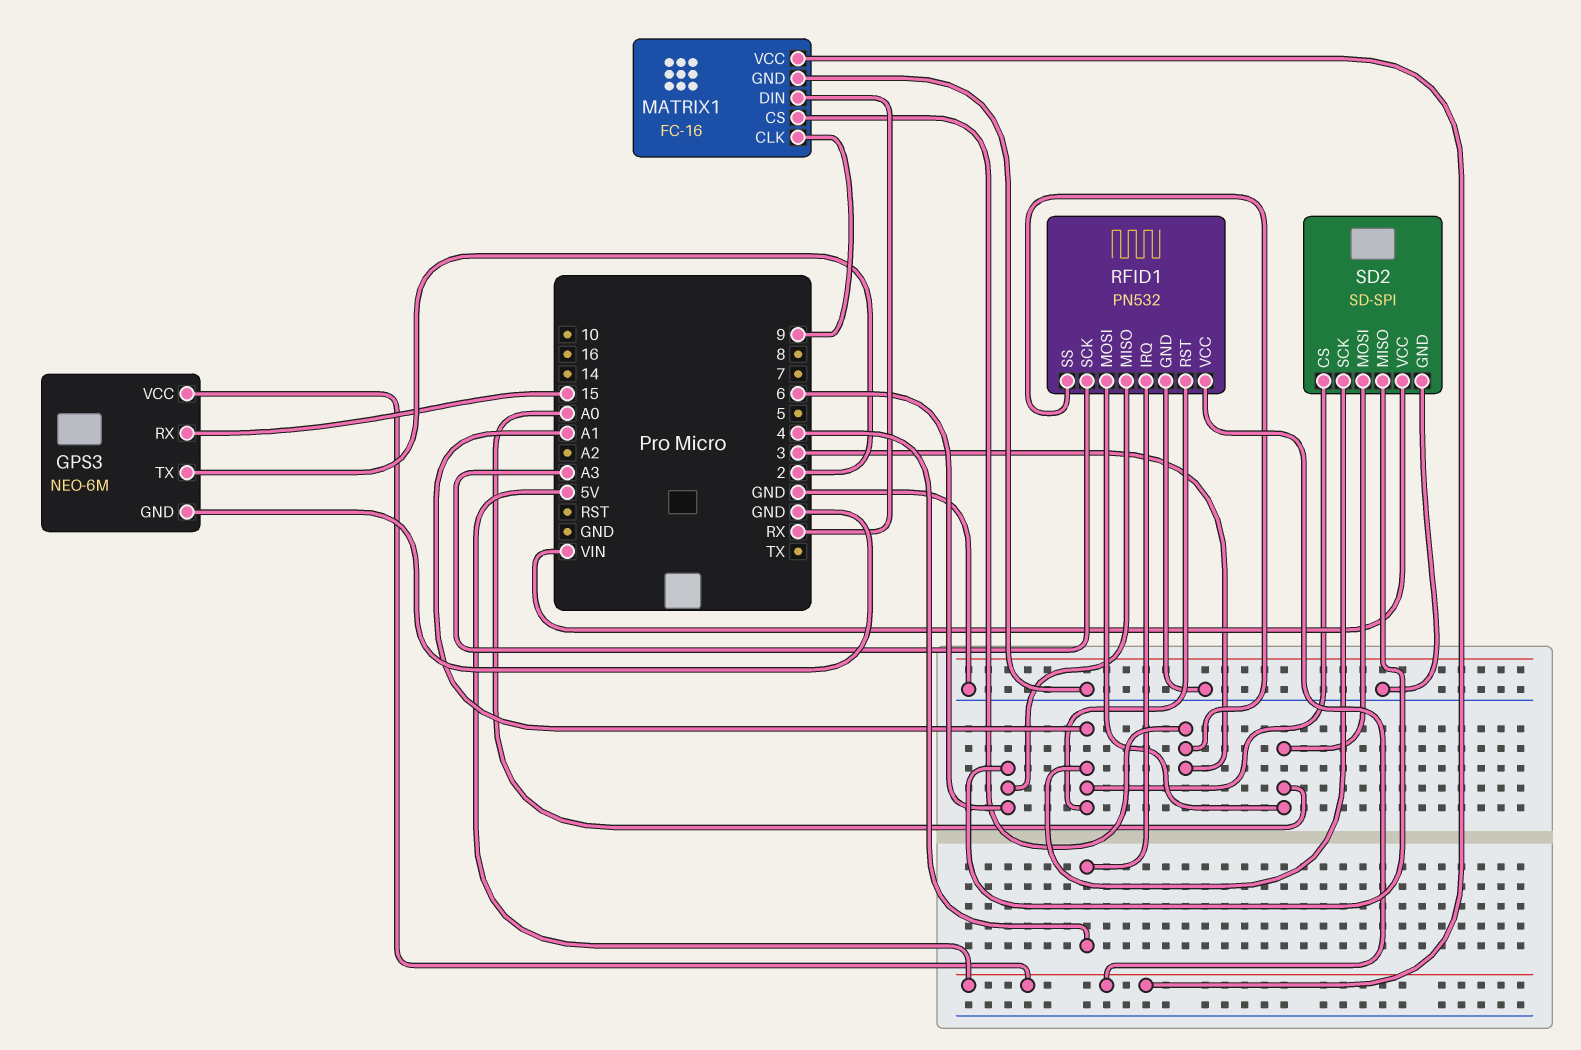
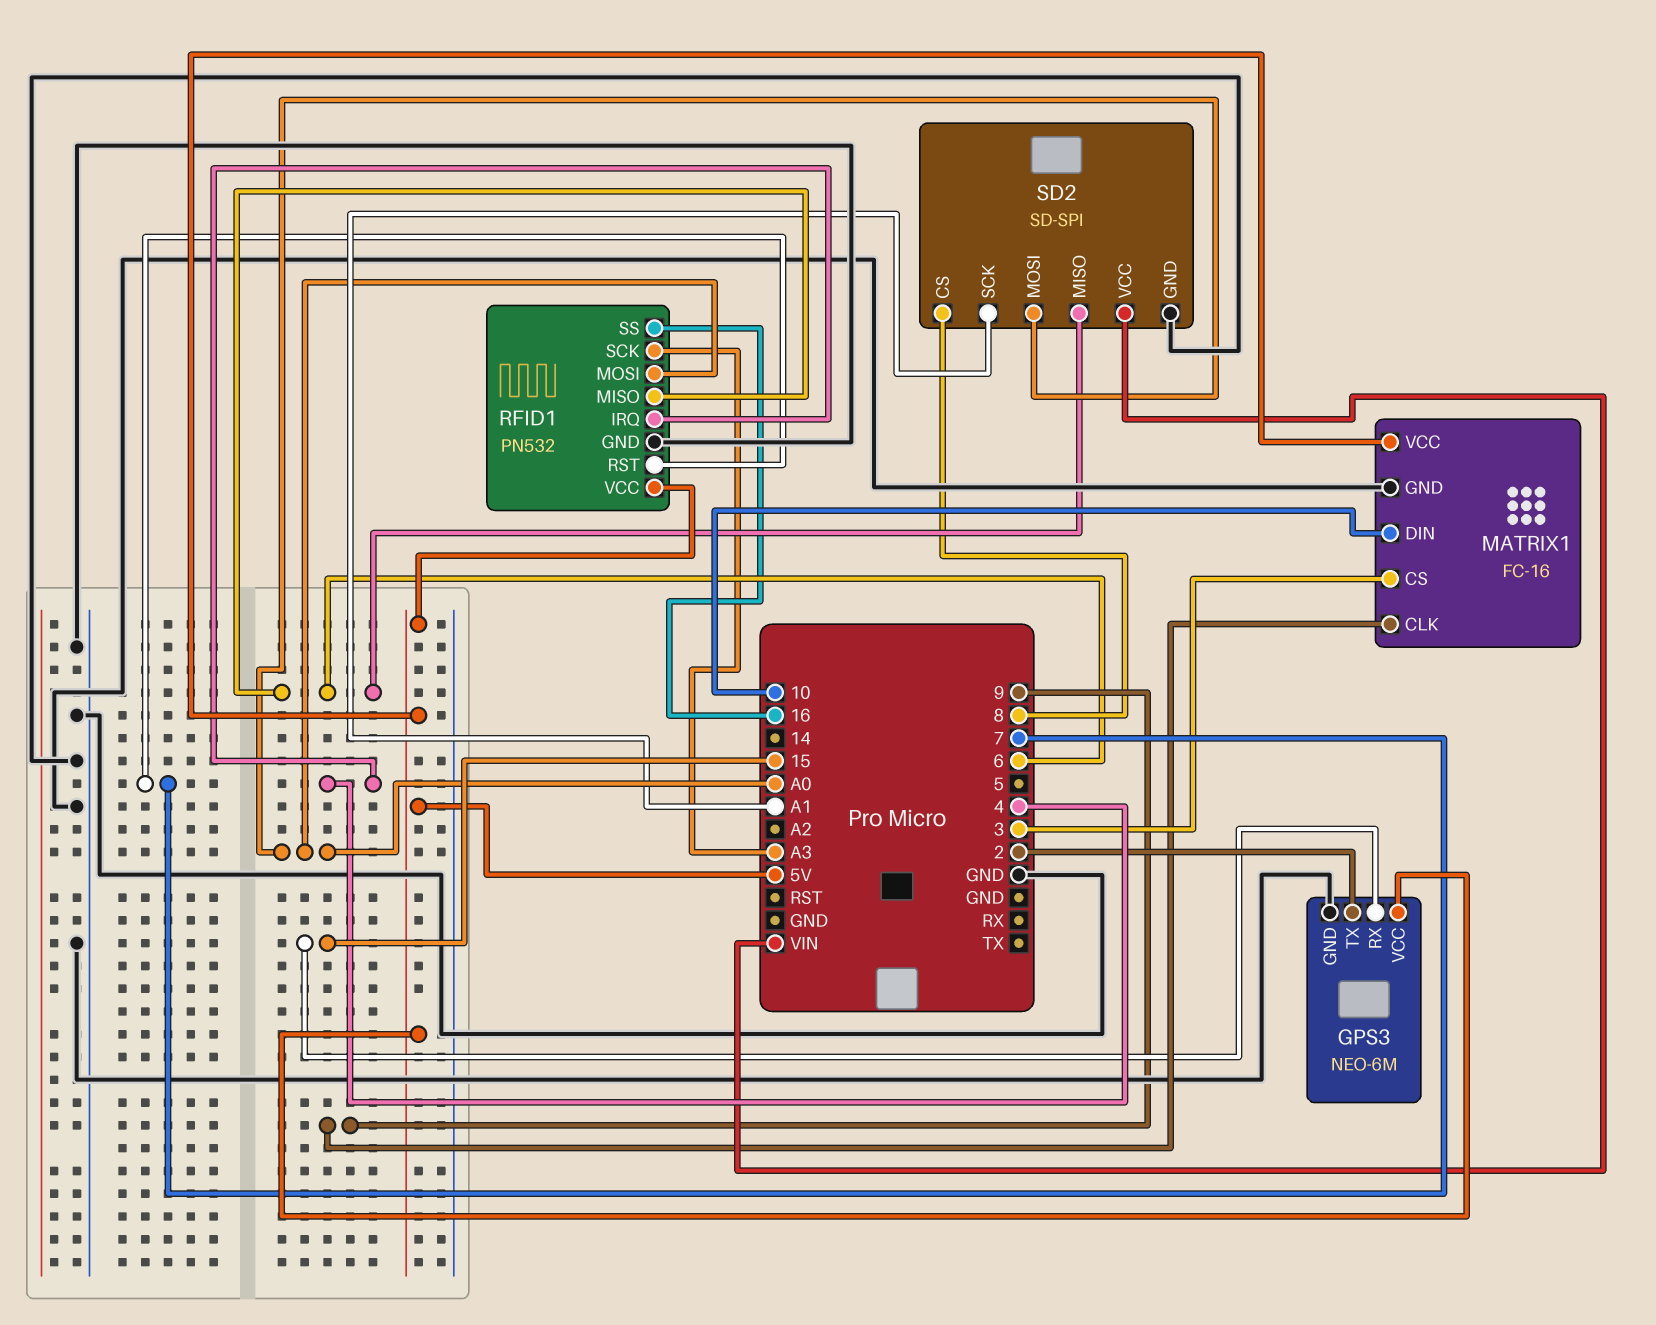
MATRIX1 pin DIN: RX -> 10
RFID1 pin RST: A1 -> 7
RFID1 pin SS: 3 -> 16
SD2 pin CS: A1 -> 8

